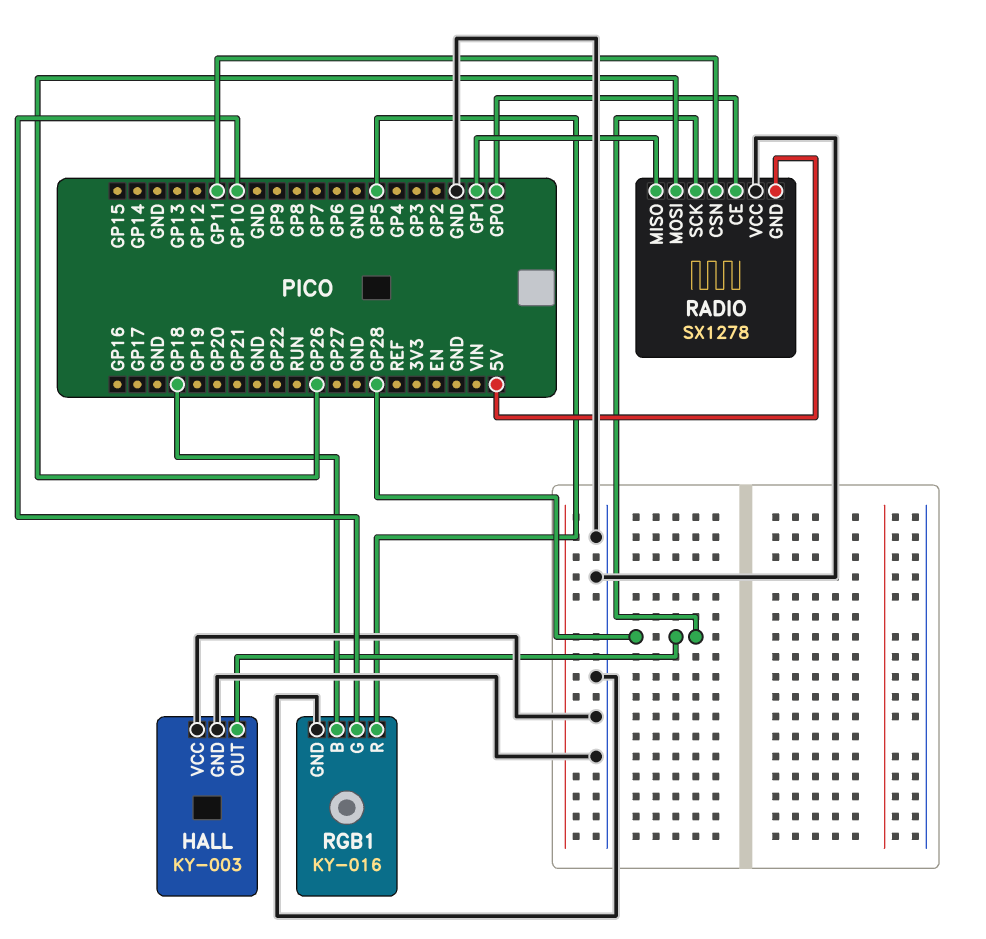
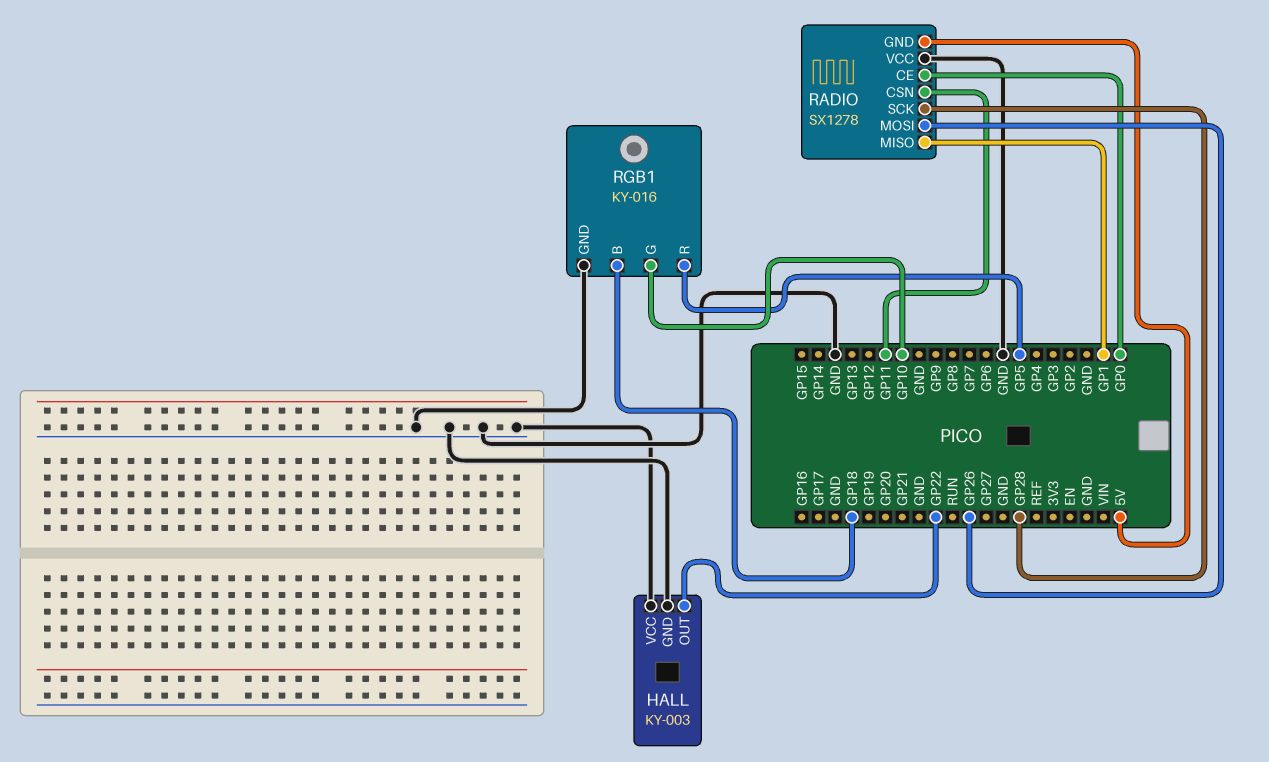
HALL pin OUT: GP28 -> GP22

